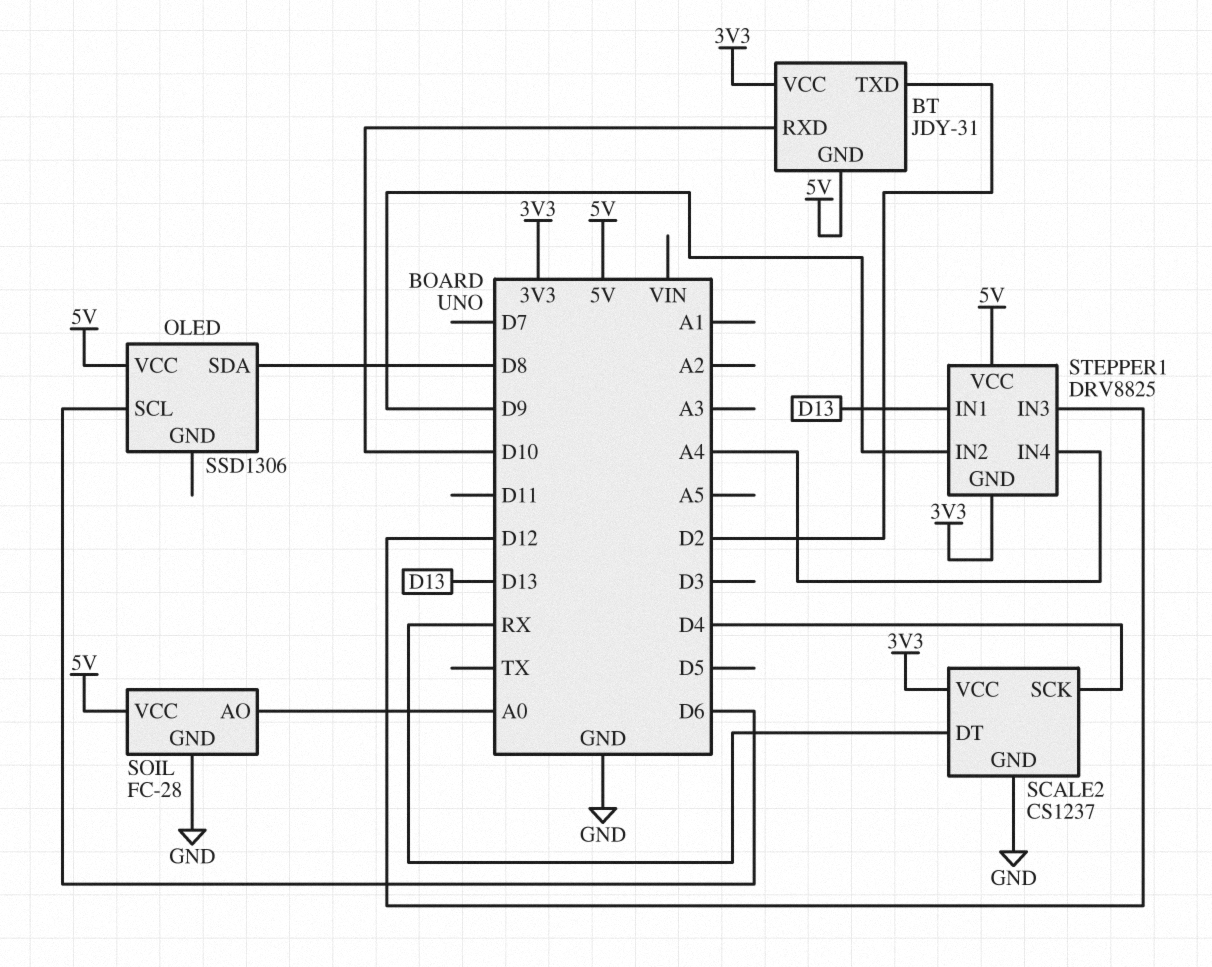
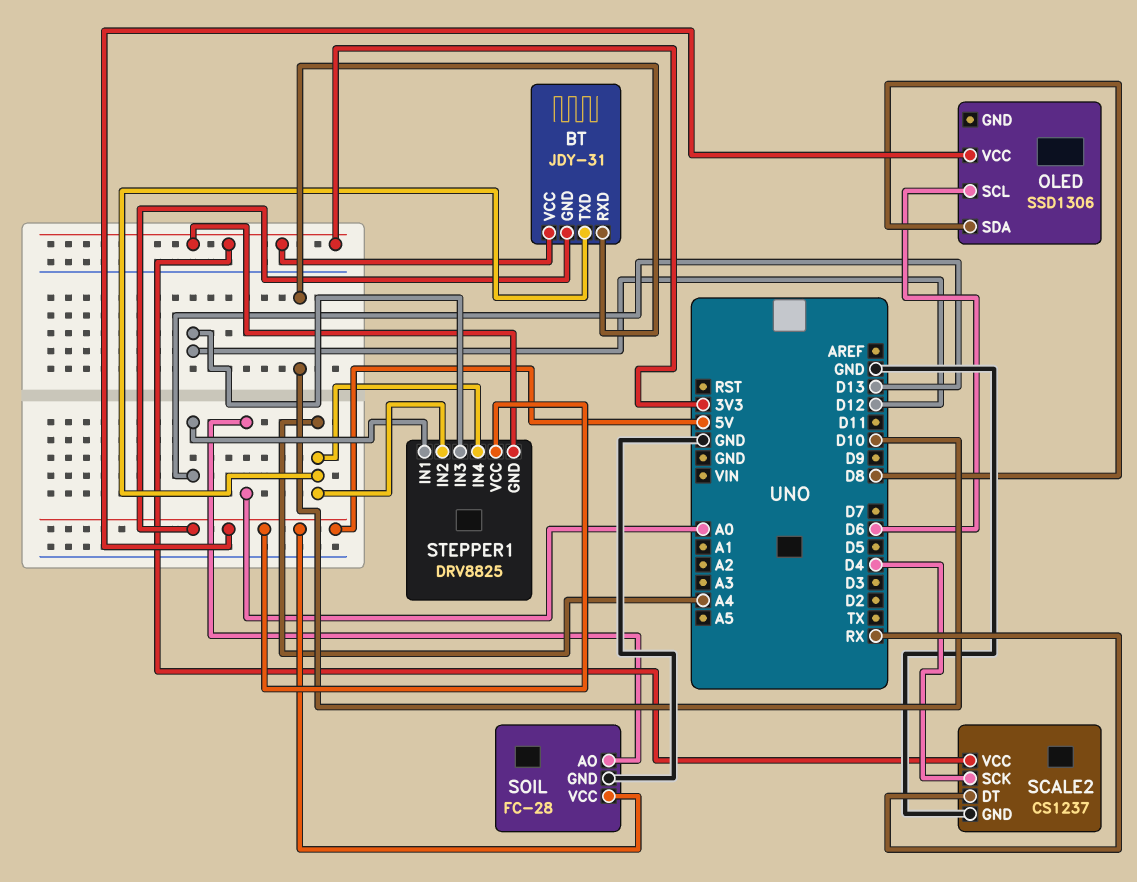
BT pin TXD: D2 -> A4
STEPPER1 pin IN2: D9 -> A4

